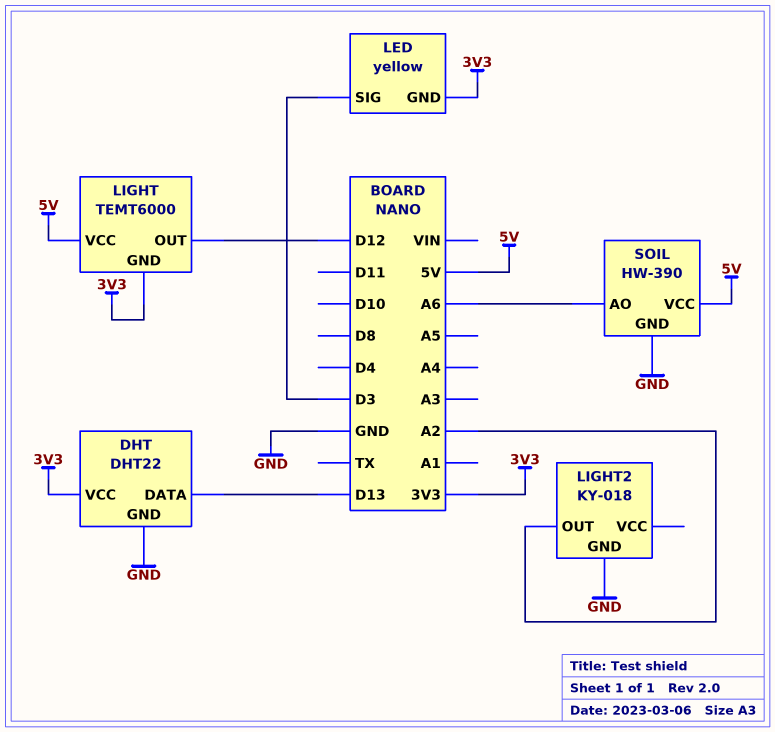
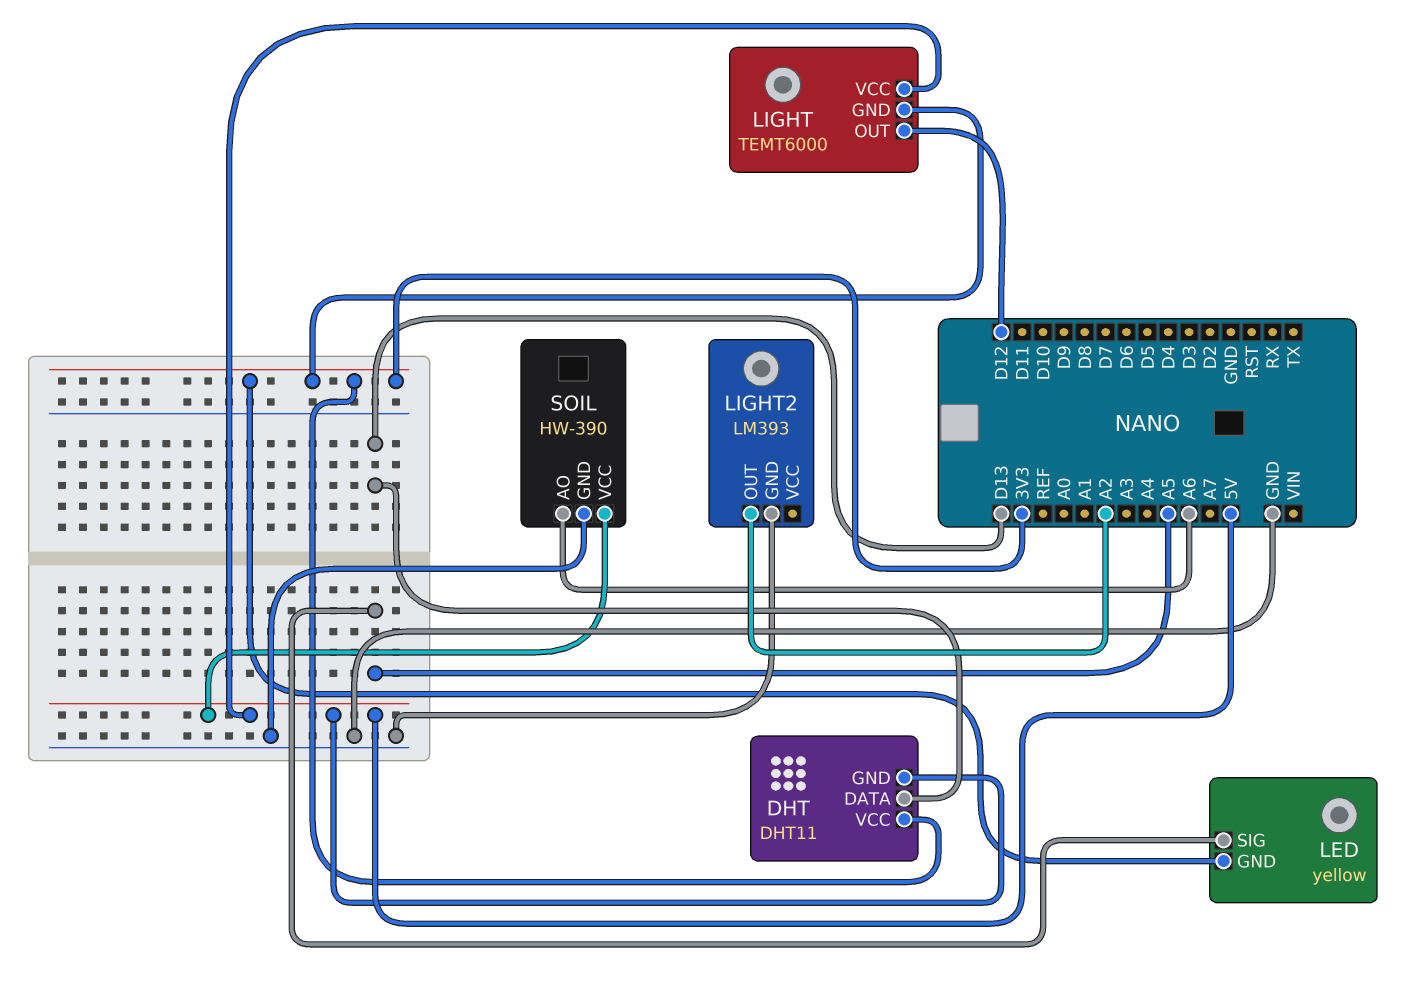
DHT: DHT22 -> DHT11
DHT pin GND: GND -> 5V
LED pin SIG: D3 -> A5
LIGHT2: KY-018 -> LM393

